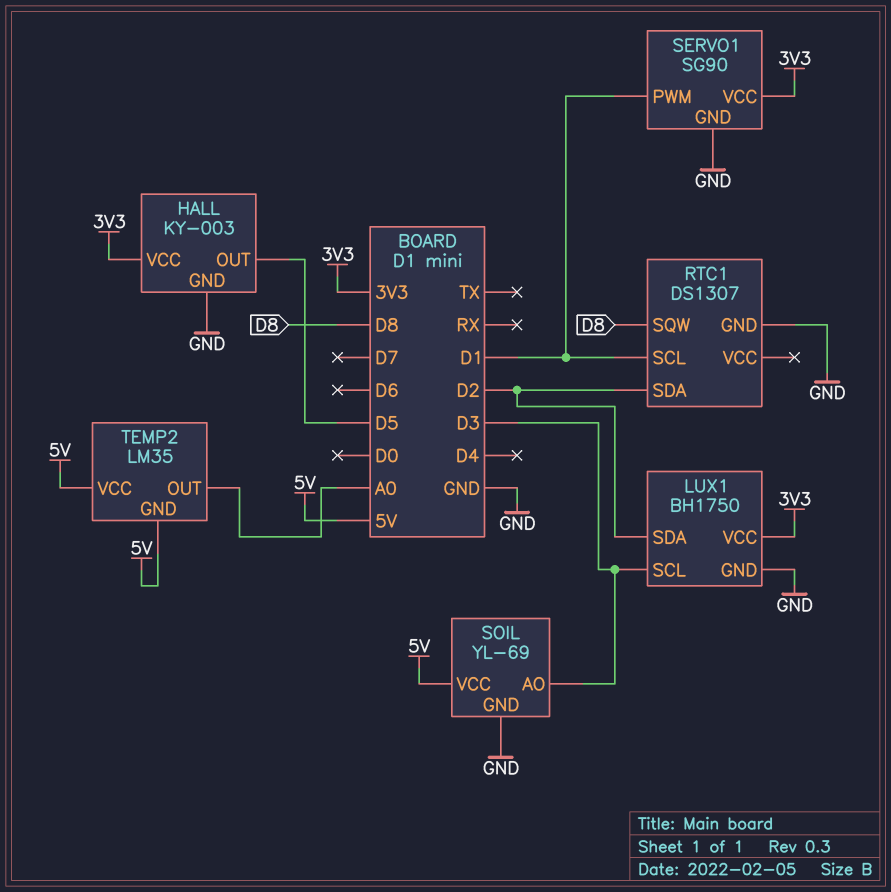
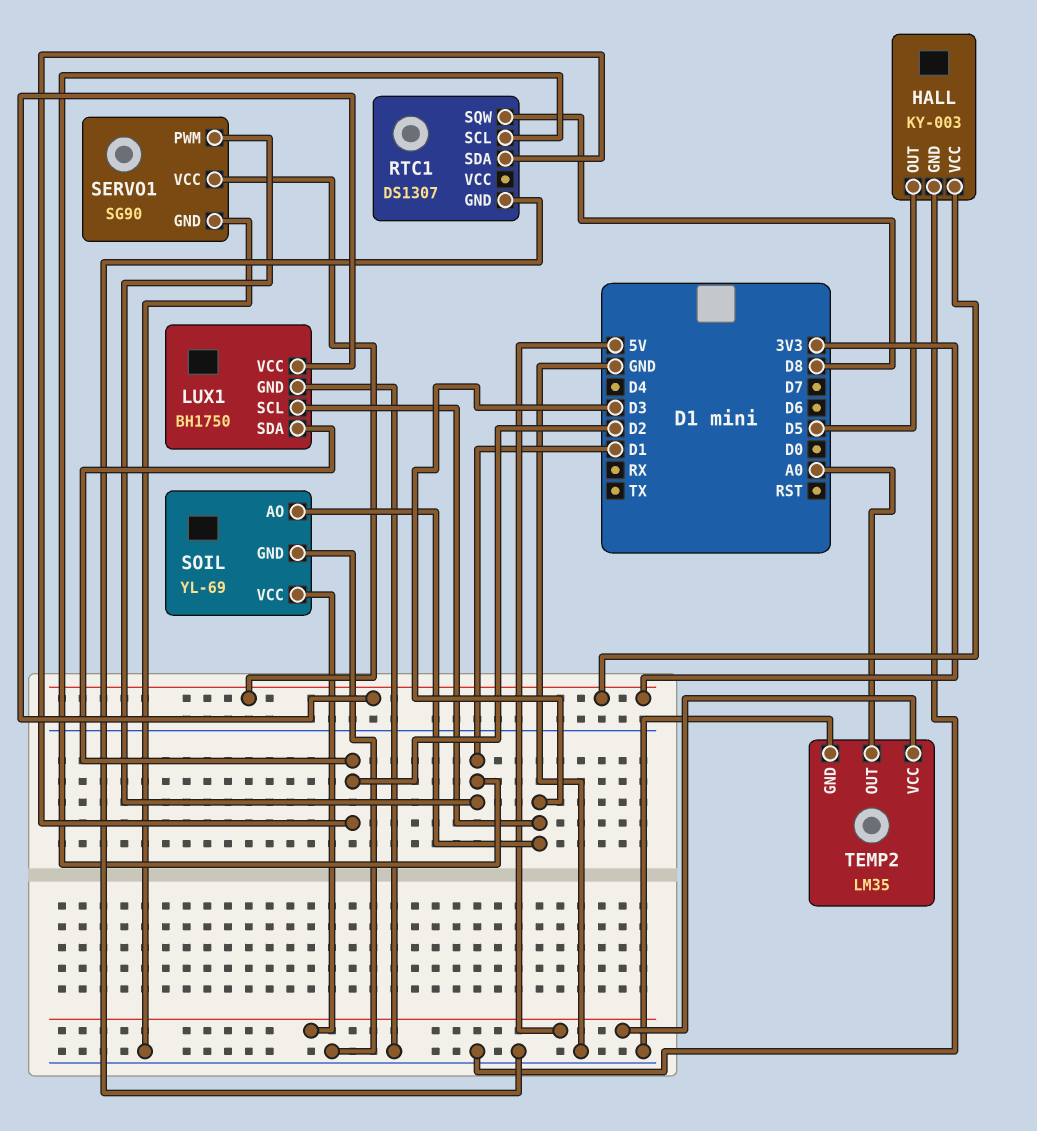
TEMP2 pin GND: 5V -> GND

